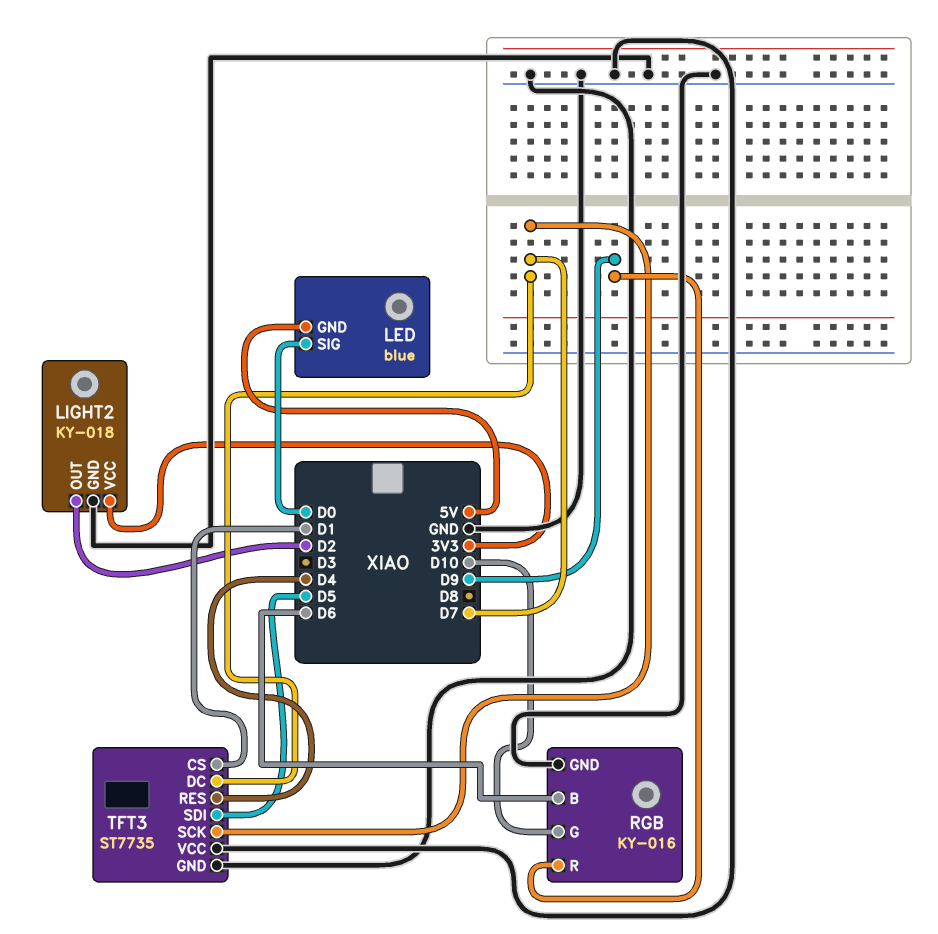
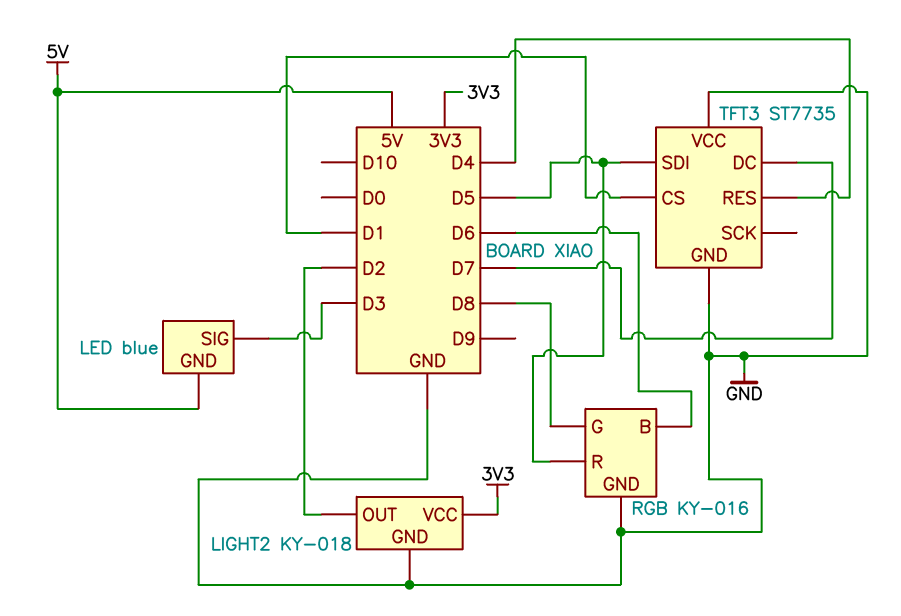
LED pin SIG: D0 -> D3
RGB pin G: D10 -> D8
RGB pin R: D9 -> D5
TFT3 pin SCK: D7 -> none

